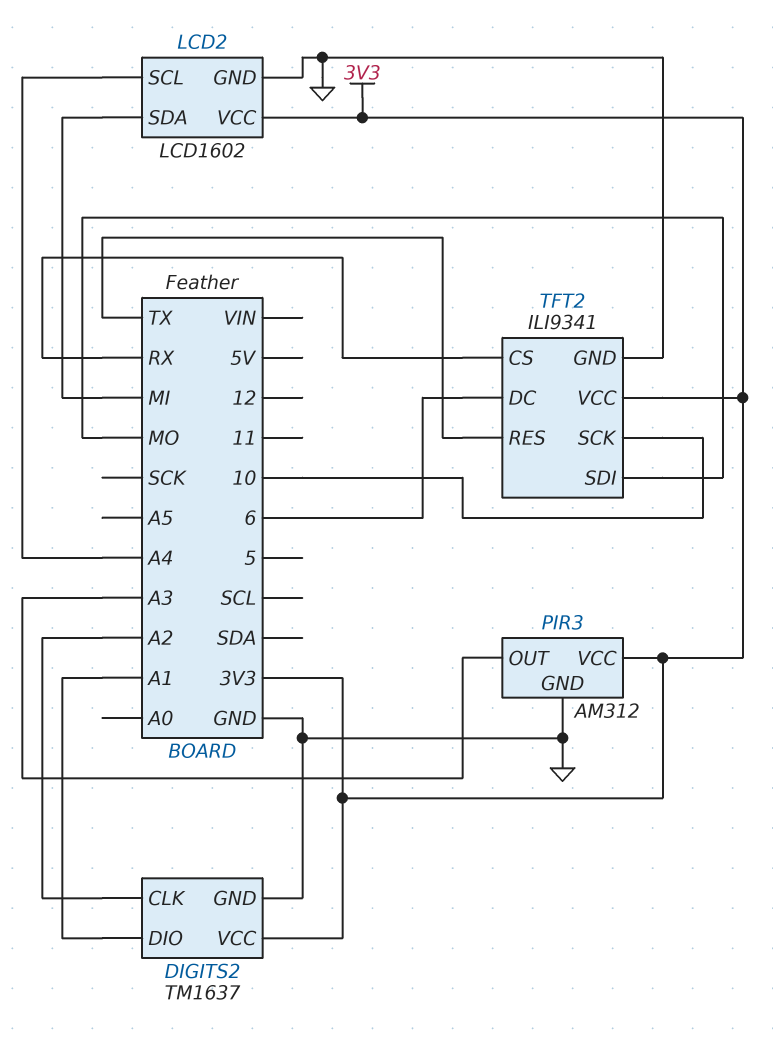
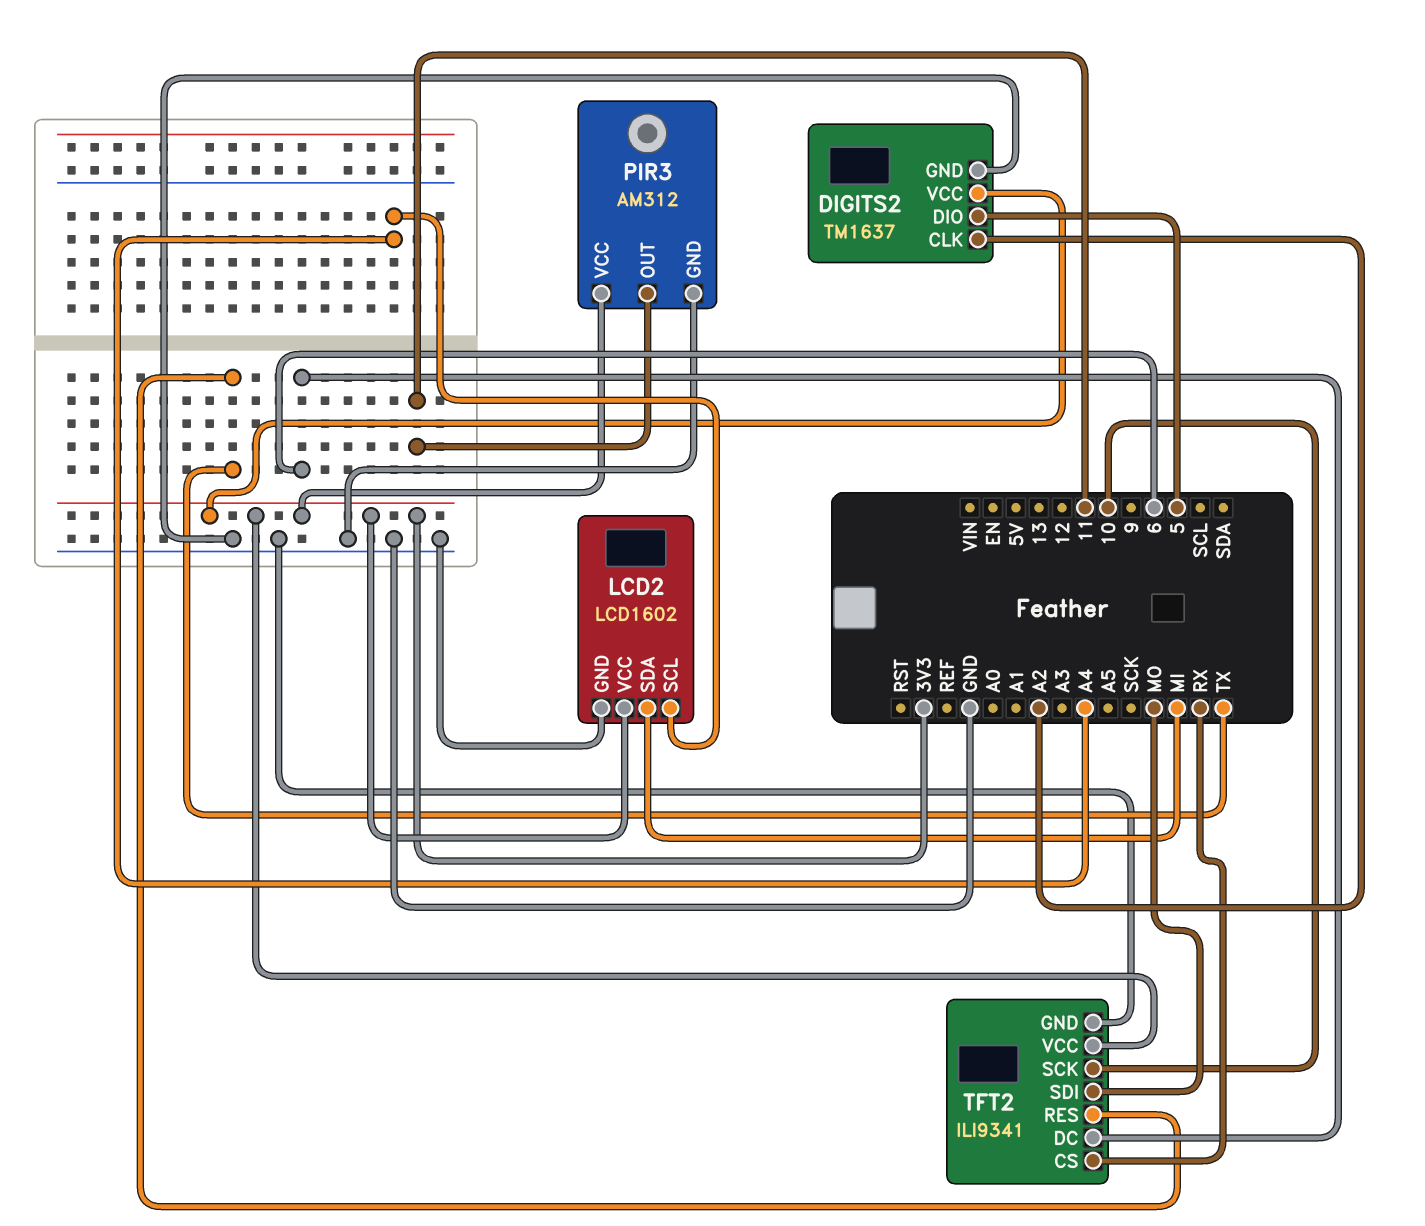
DIGITS2 pin DIO: A1 -> 5
PIR3 pin OUT: A3 -> 11

